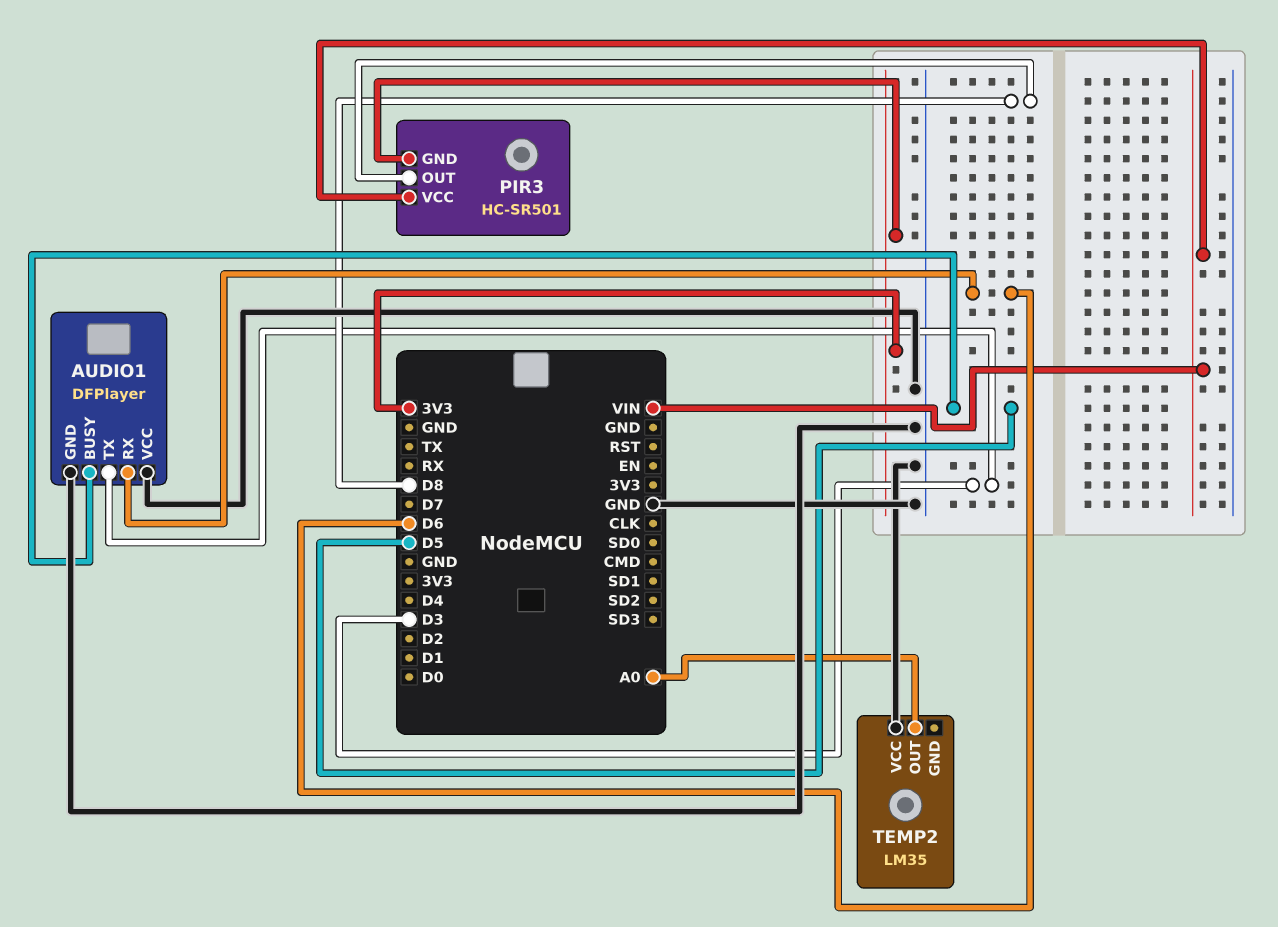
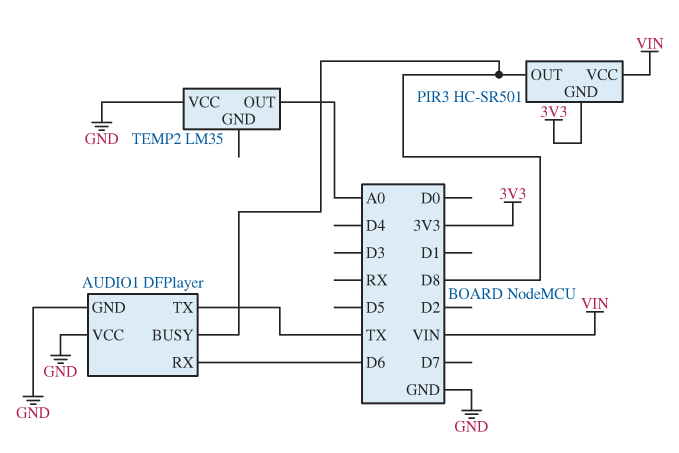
AUDIO1 pin BUSY: D5 -> D8
AUDIO1 pin TX: D3 -> TX

